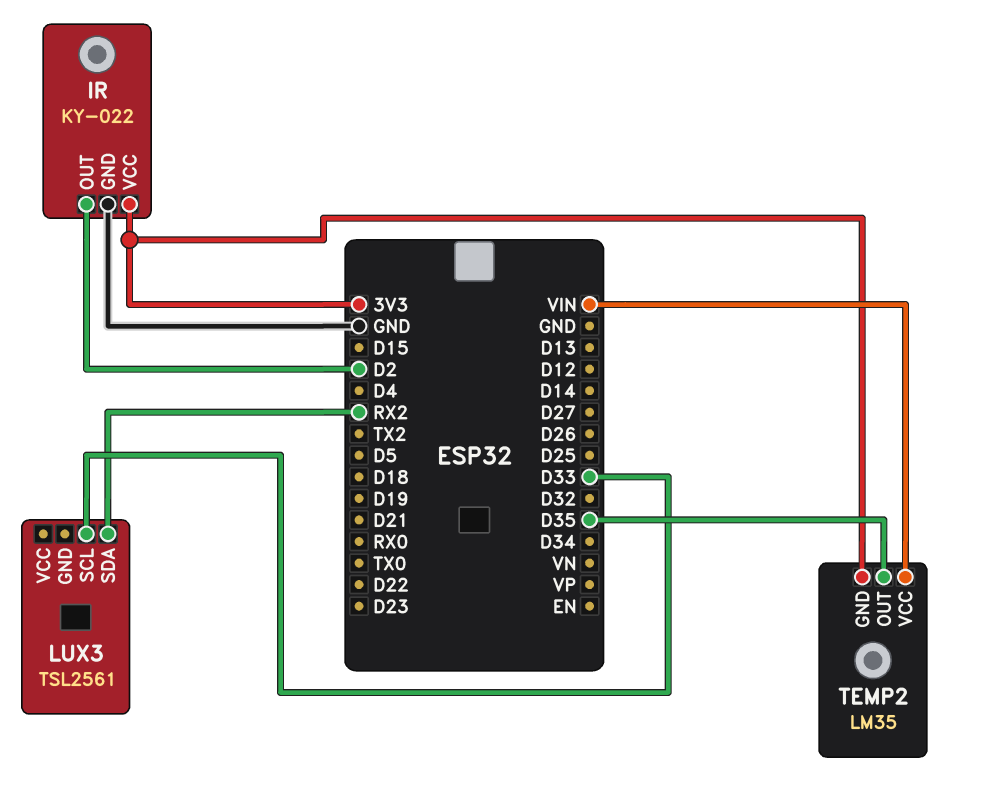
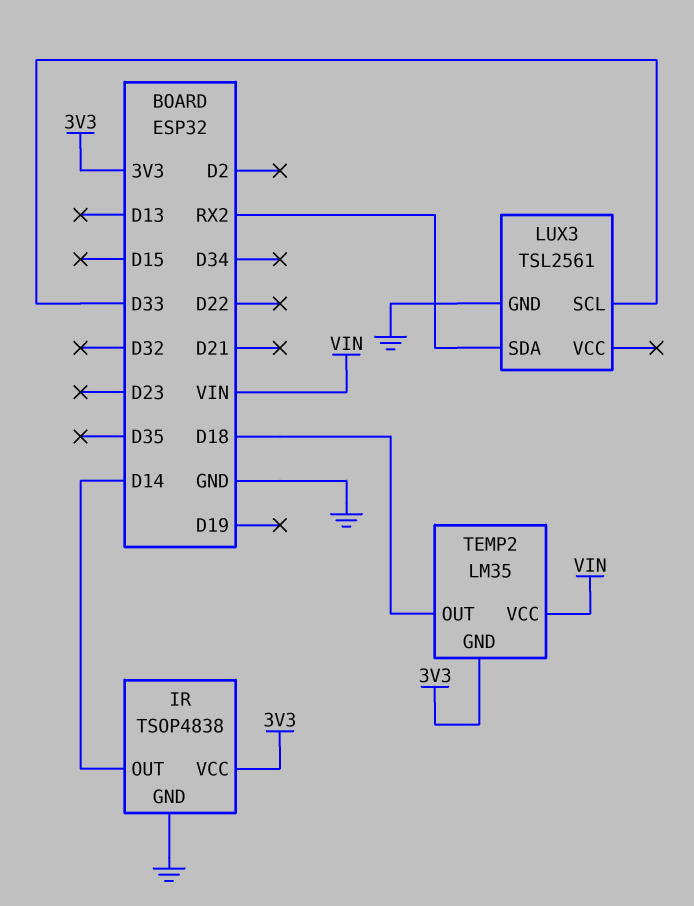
IR: KY-022 -> TSOP4838
IR pin OUT: D2 -> D14
LUX3 pin GND: none -> GND
TEMP2 pin OUT: D35 -> D18

